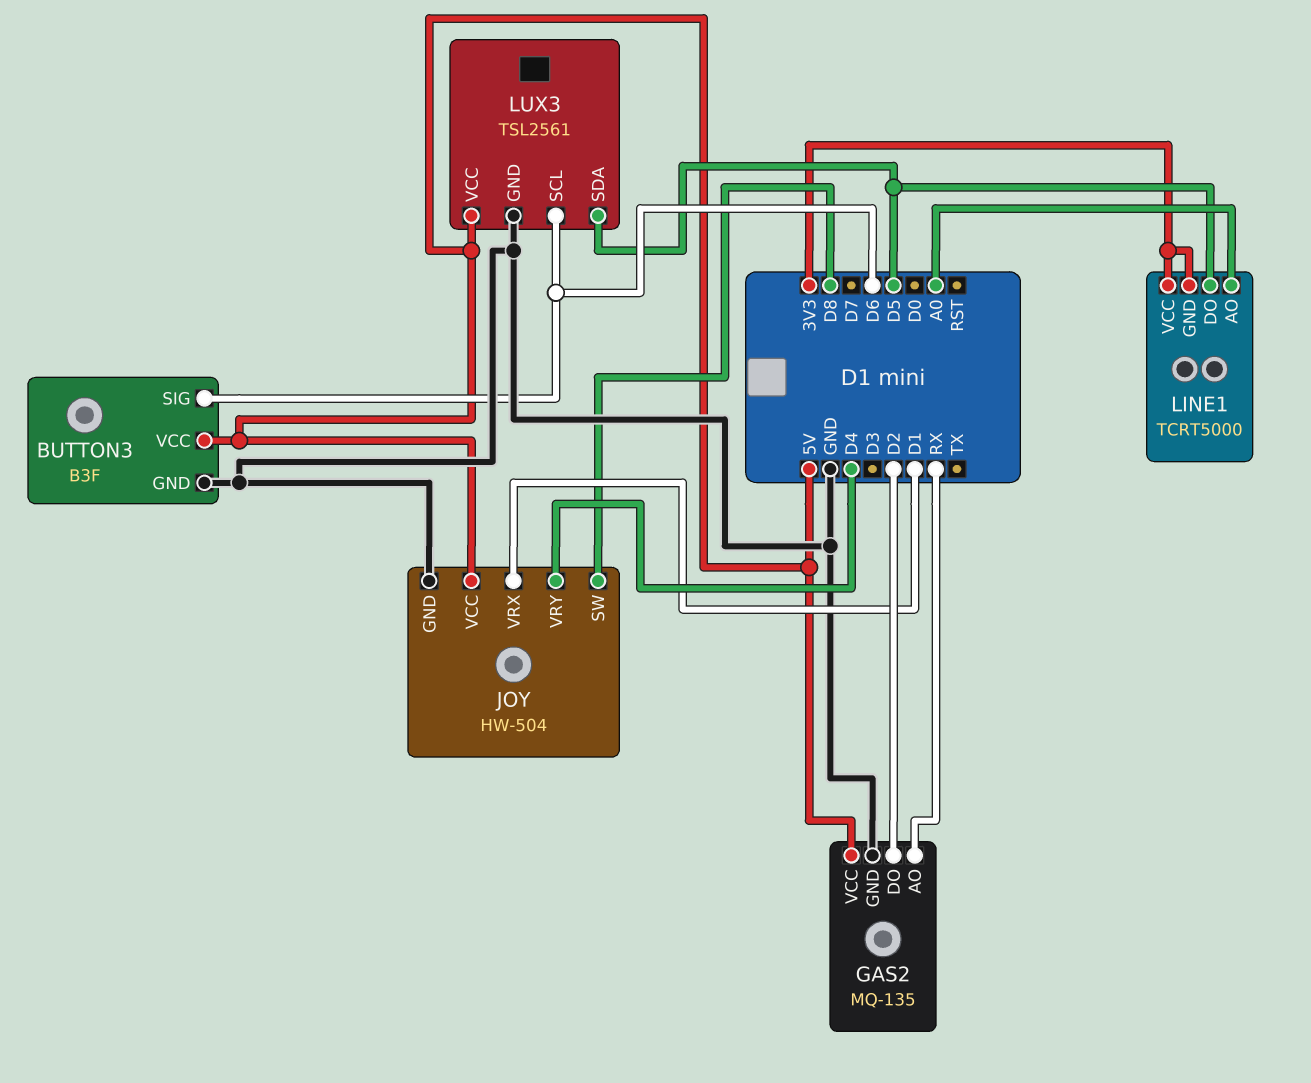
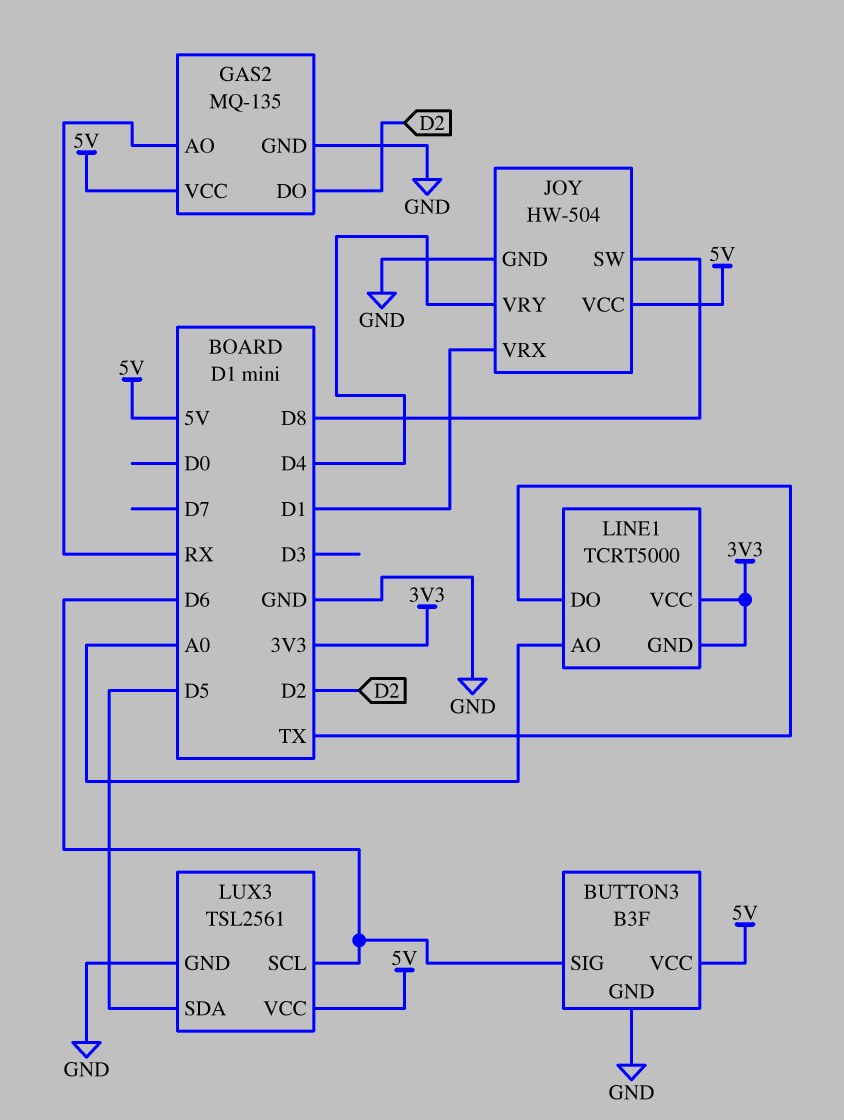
LINE1 pin DO: D5 -> TX

